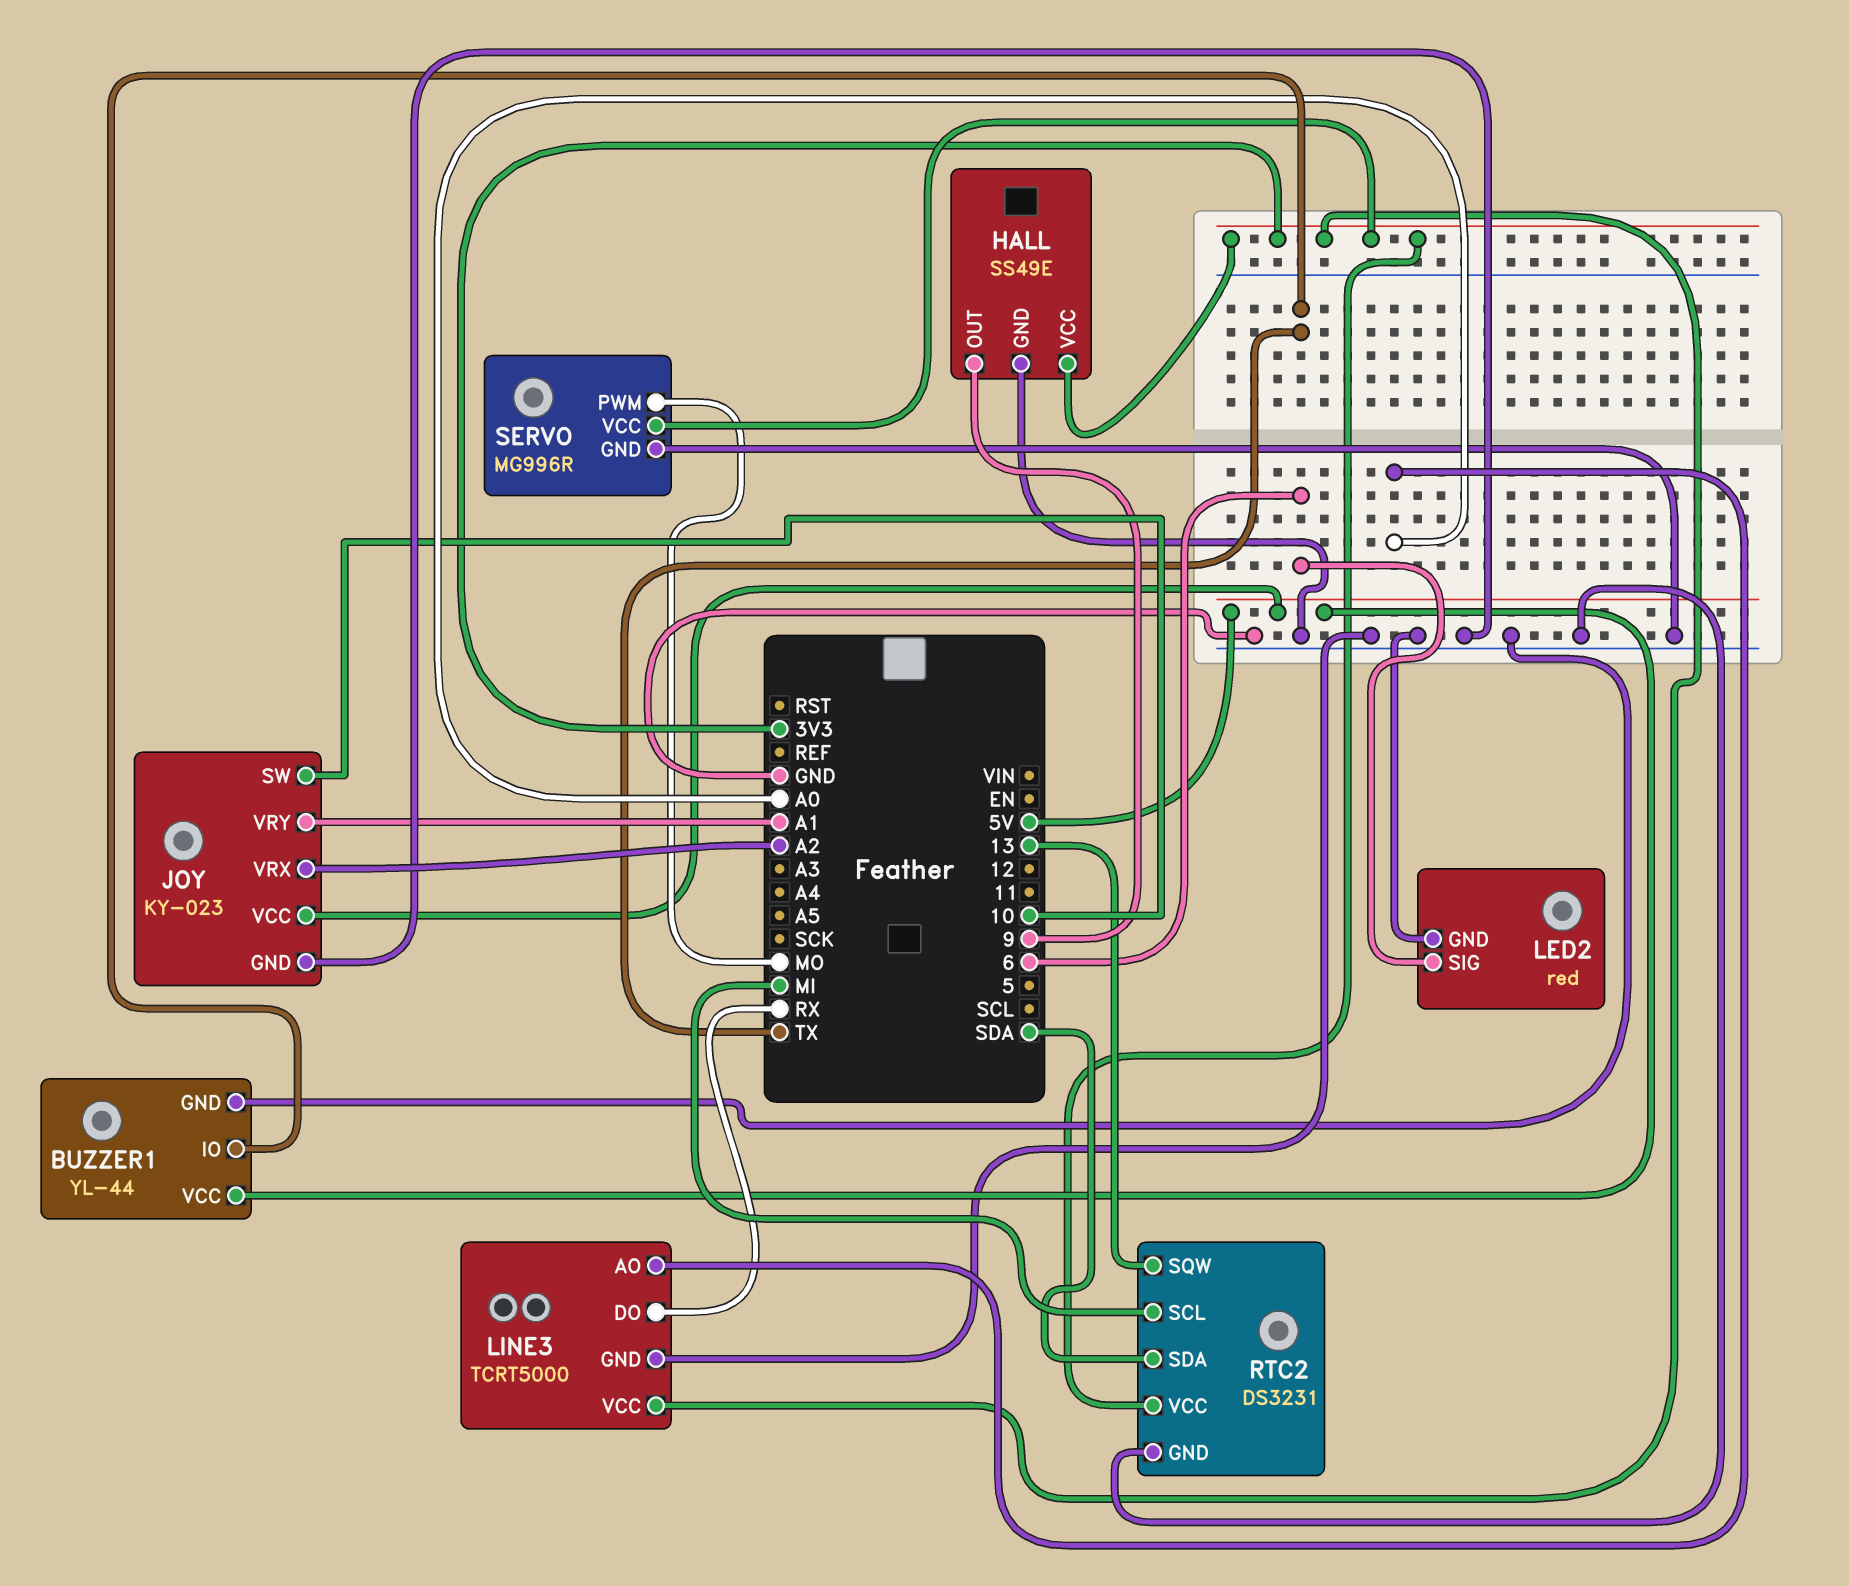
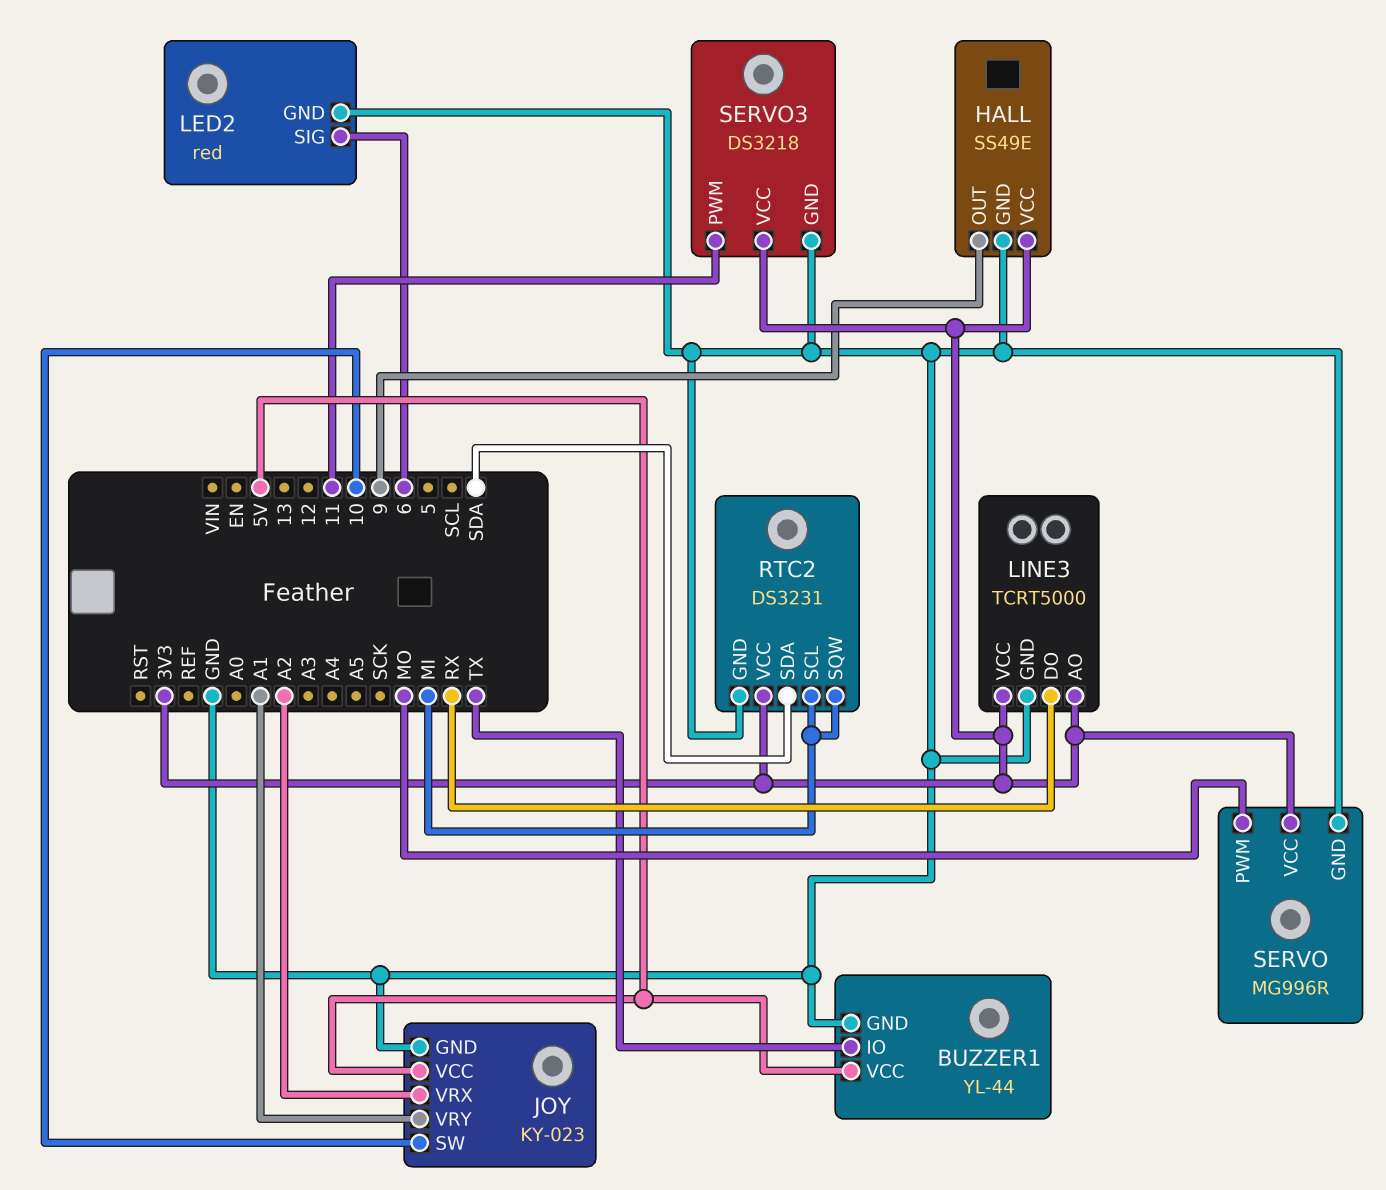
LINE3 pin AO: A0 -> 3V3
RTC2 pin SQW: 13 -> MI
SERVO3: none -> DS3218
SERVO3 pin GND: none -> GND
SERVO3 pin PWM: none -> 11
SERVO3 pin VCC: none -> 3V3

